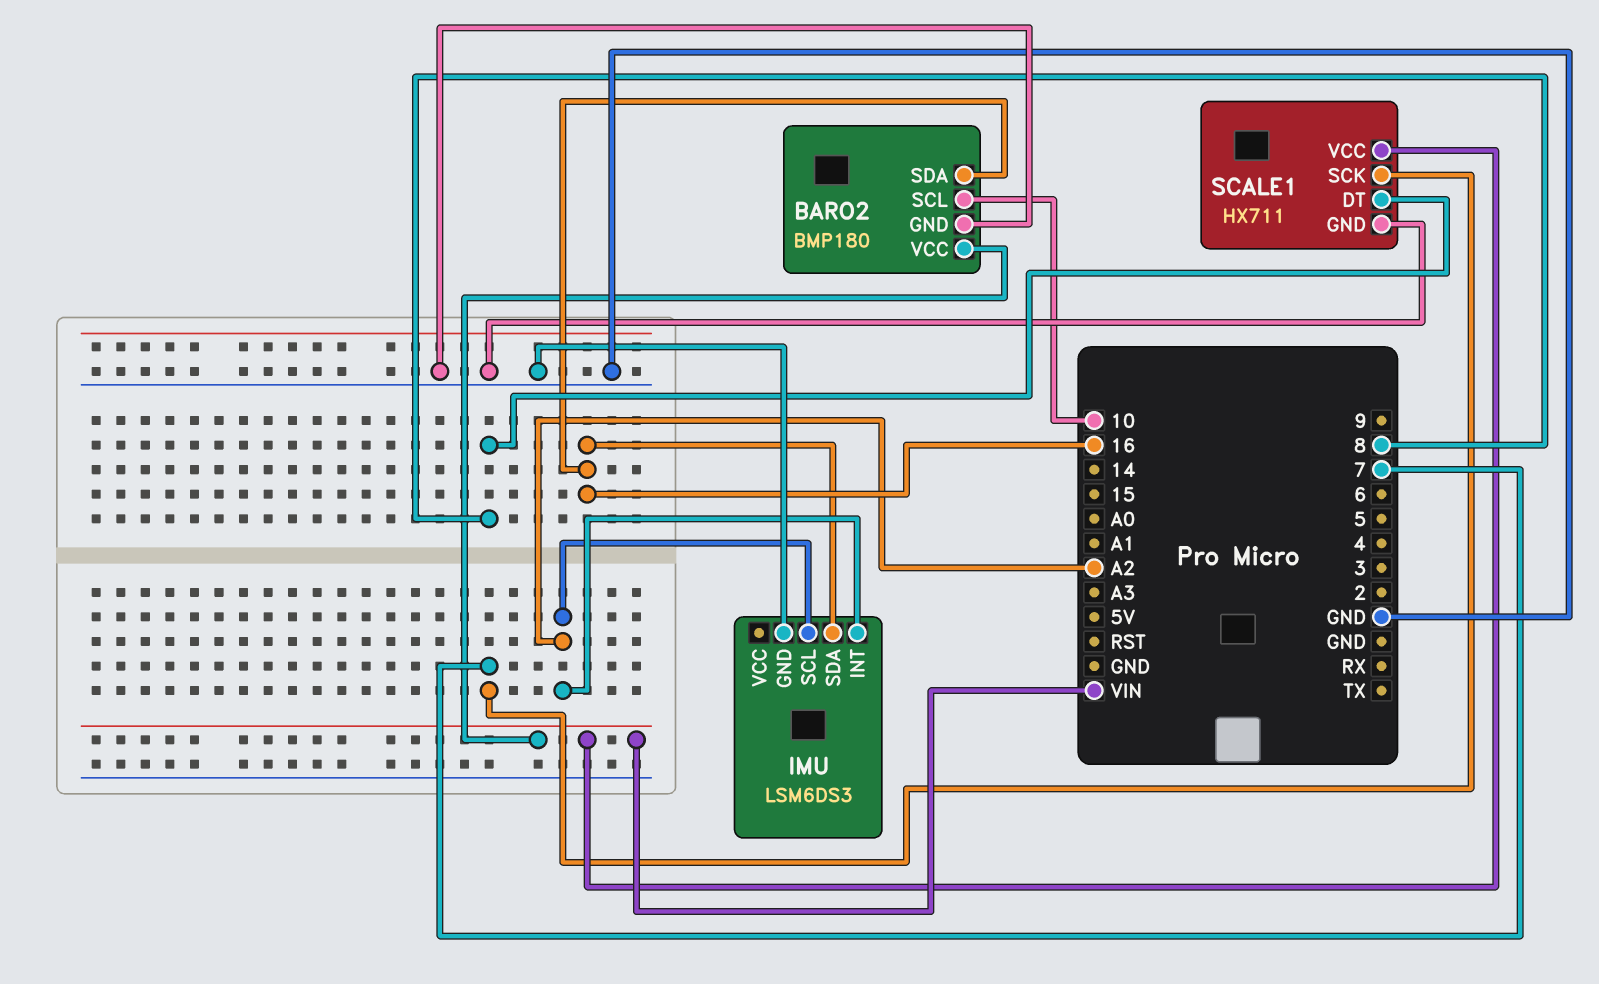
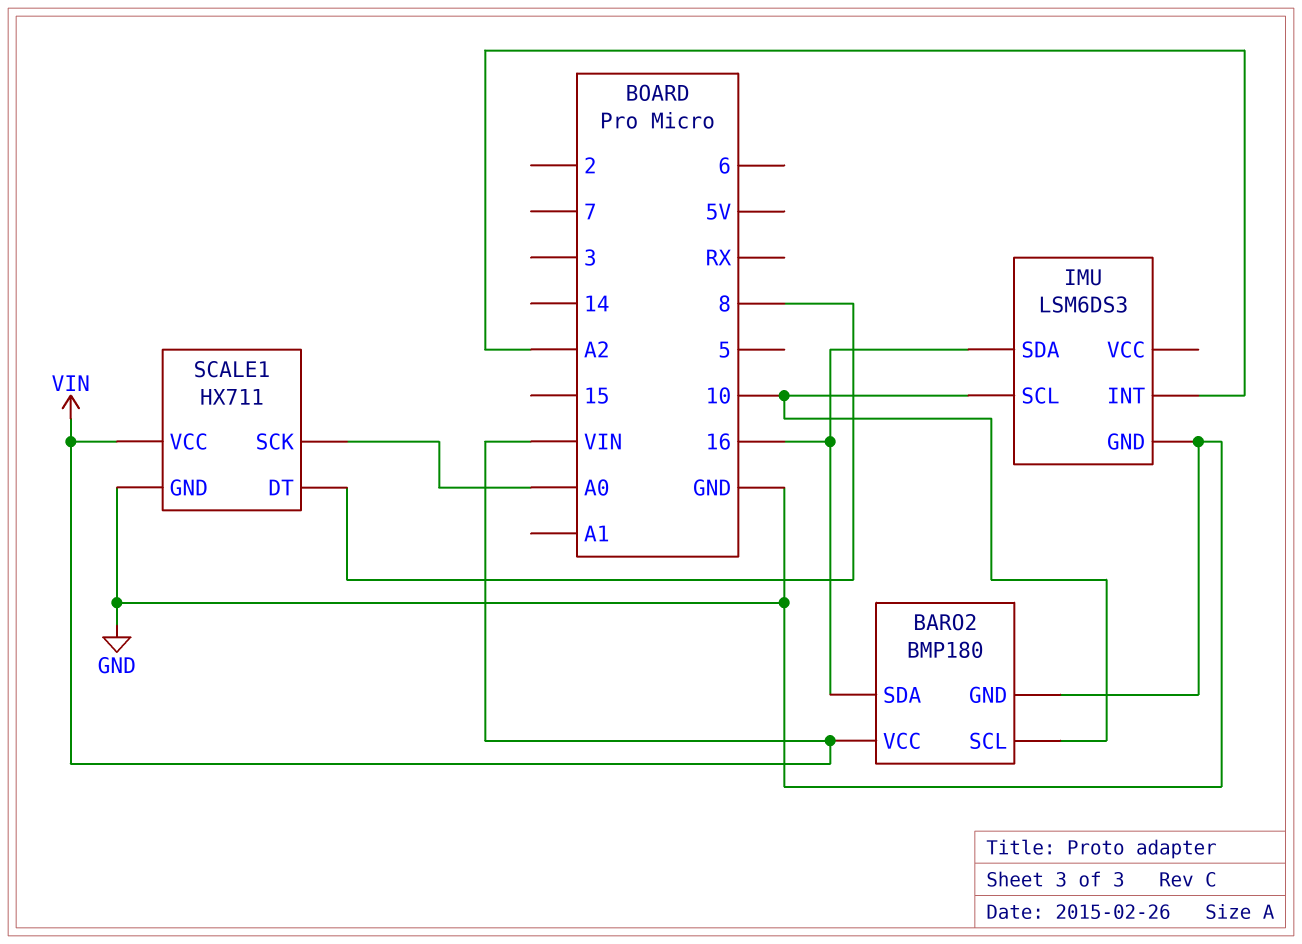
IMU pin SCL: A2 -> 10
SCALE1 pin SCK: 7 -> A0

